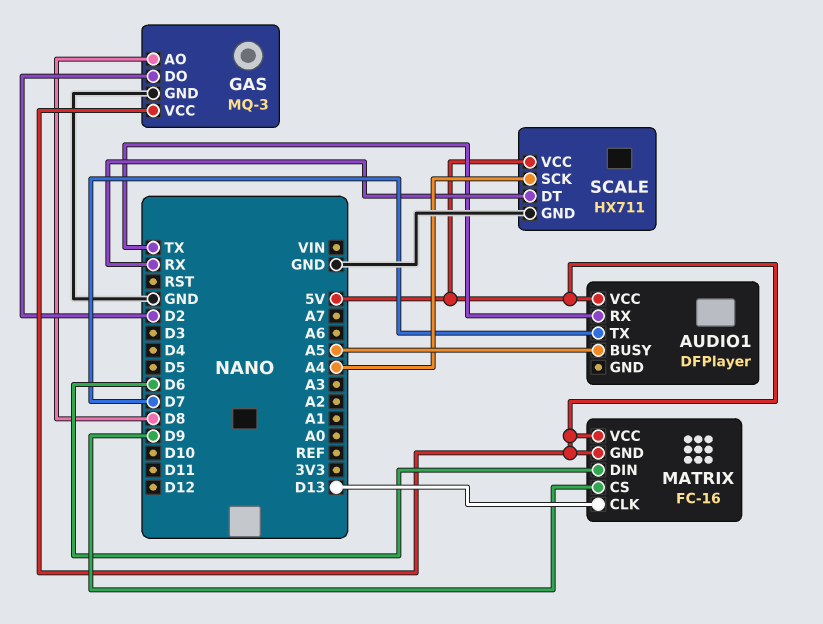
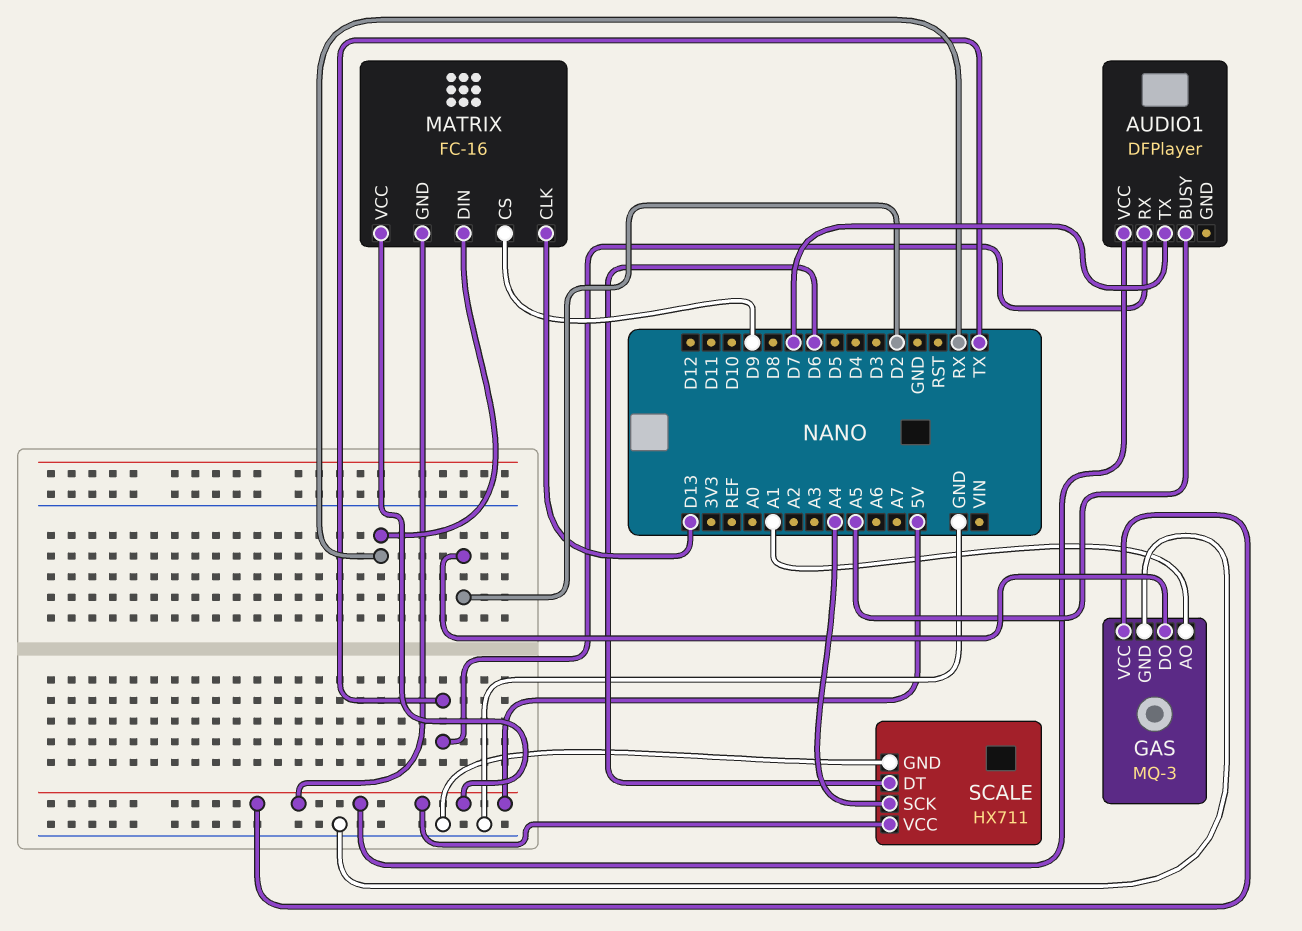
GAS pin AO: D8 -> A1
MATRIX pin DIN: D6 -> RX
SCALE pin DT: RX -> D6

